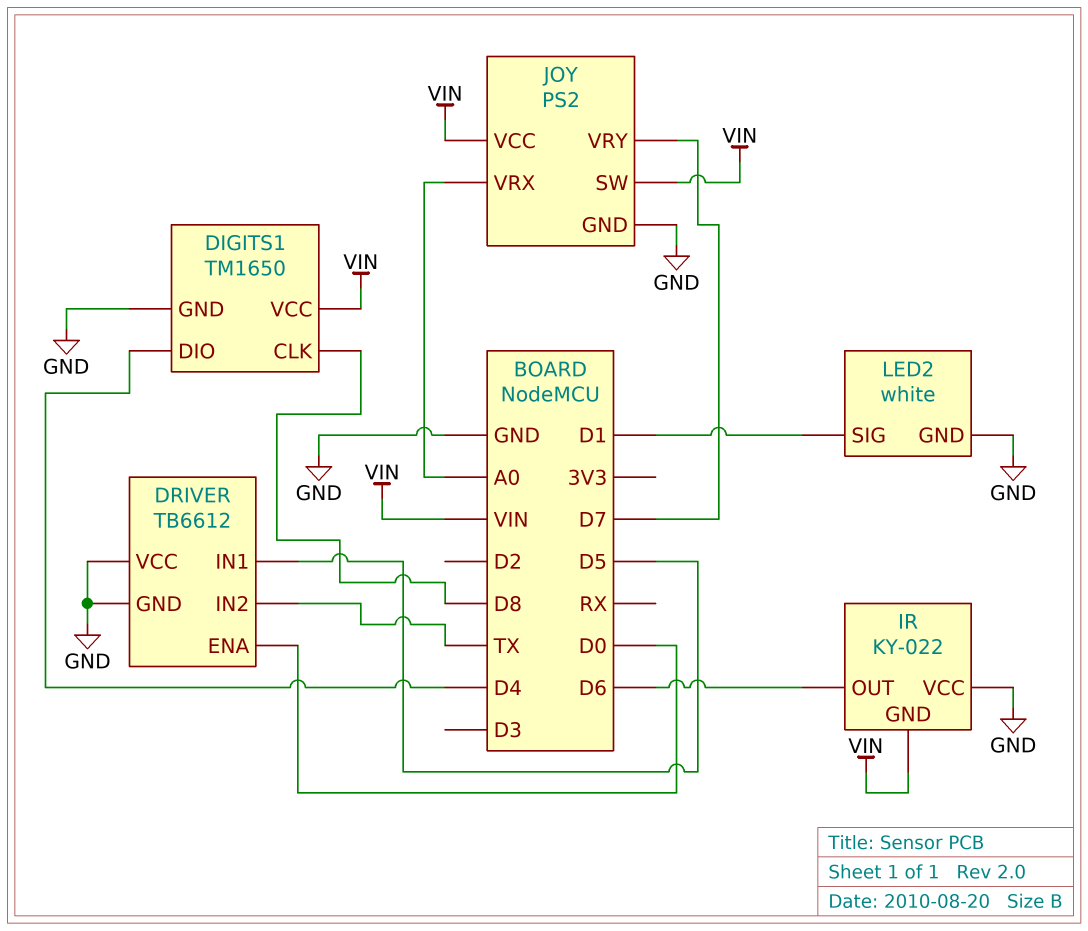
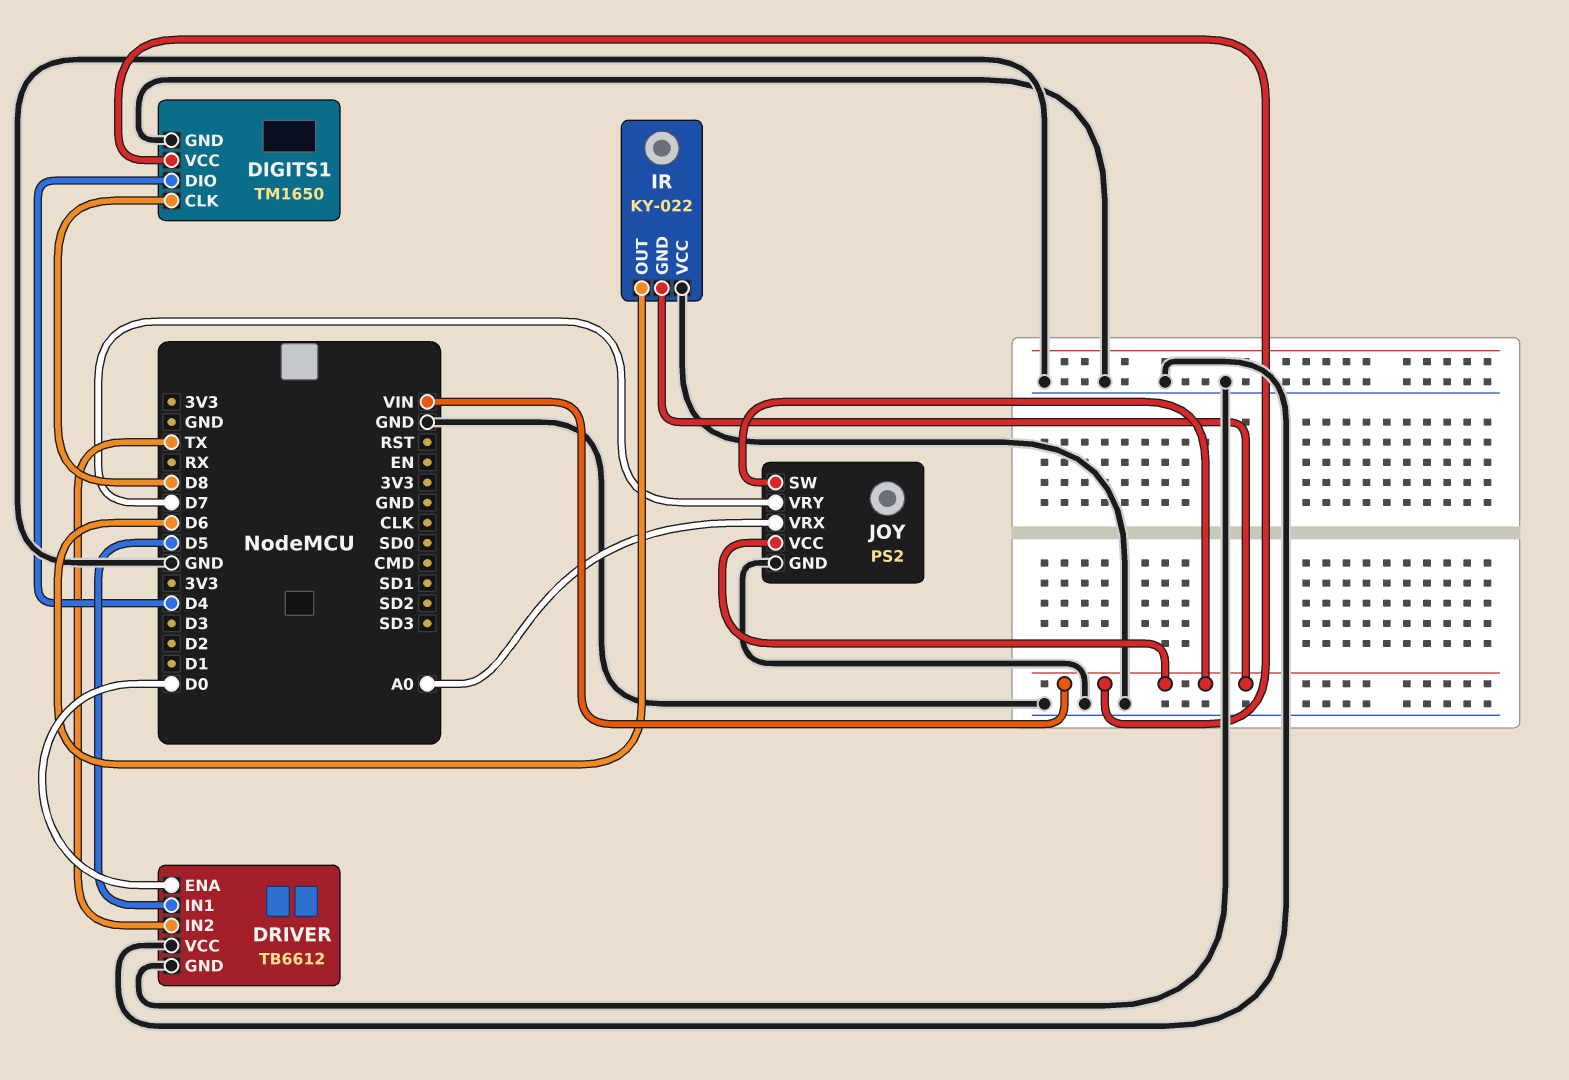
LED2: white -> none
LED2 pin GND: GND -> none
LED2 pin SIG: D1 -> none

